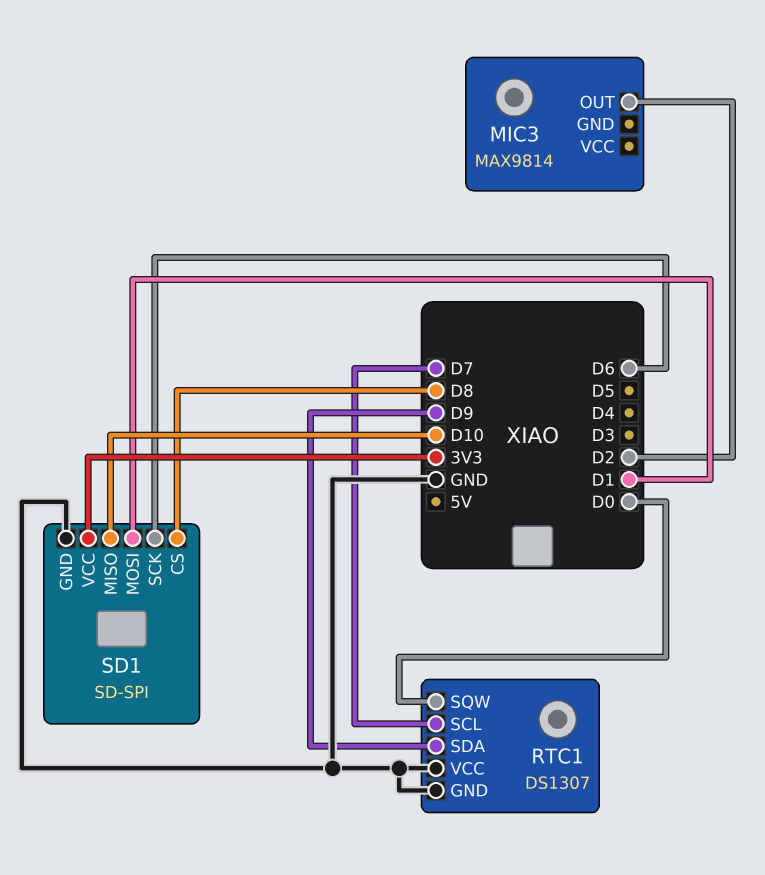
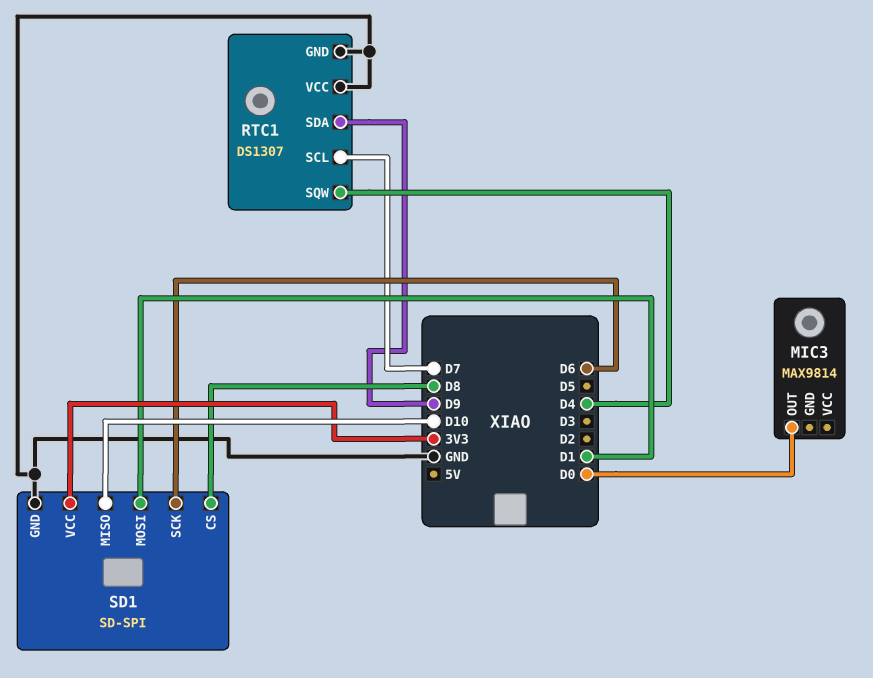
MIC3 pin OUT: D2 -> D0
RTC1 pin SQW: D0 -> D4

